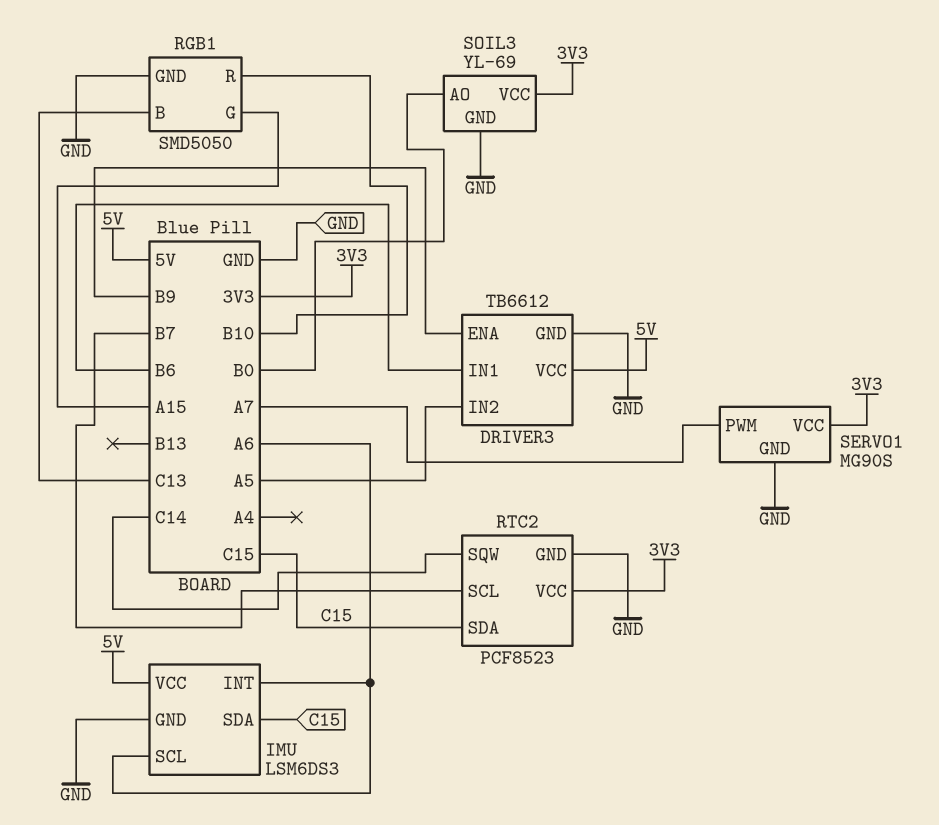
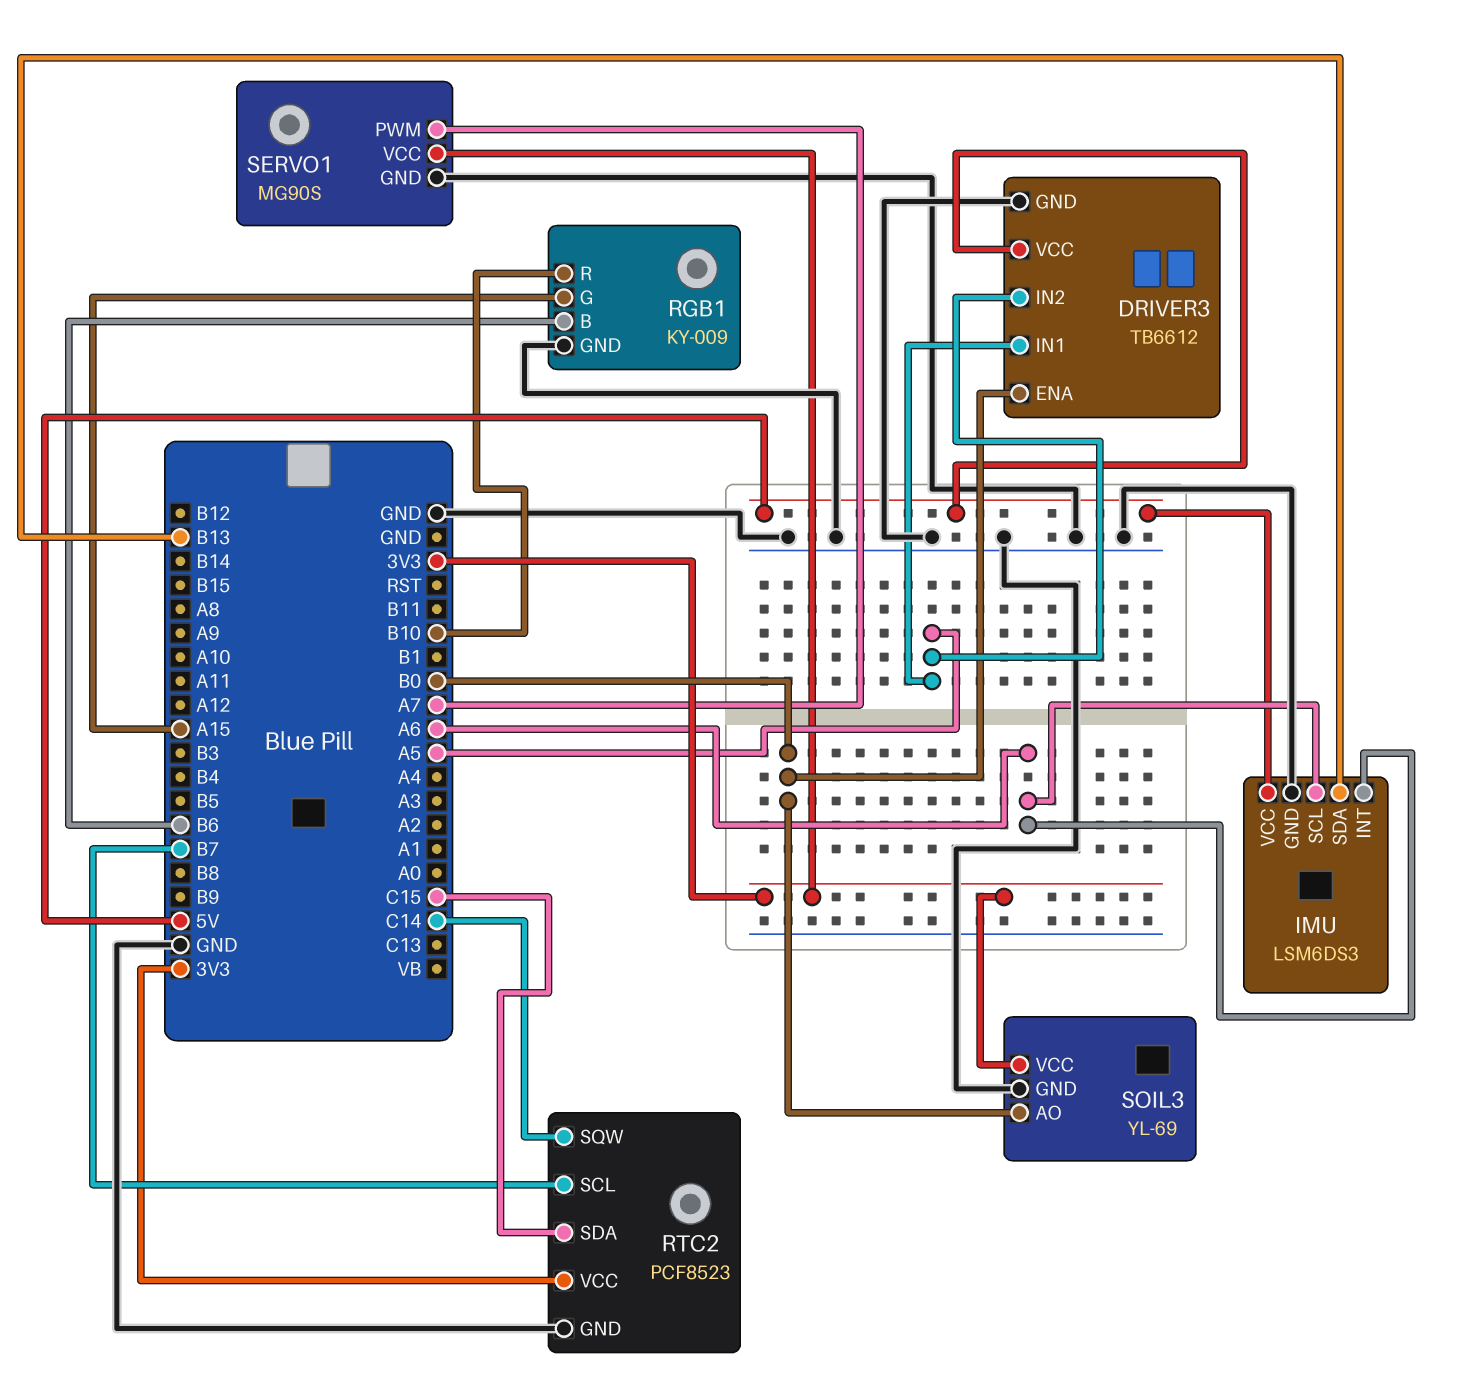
DRIVER3 pin ENA: B9 -> B0
DRIVER3 pin IN1: B6 -> A5
IMU pin SDA: C15 -> B13
RGB1: SMD5050 -> KY-009
RGB1 pin B: C13 -> B6

